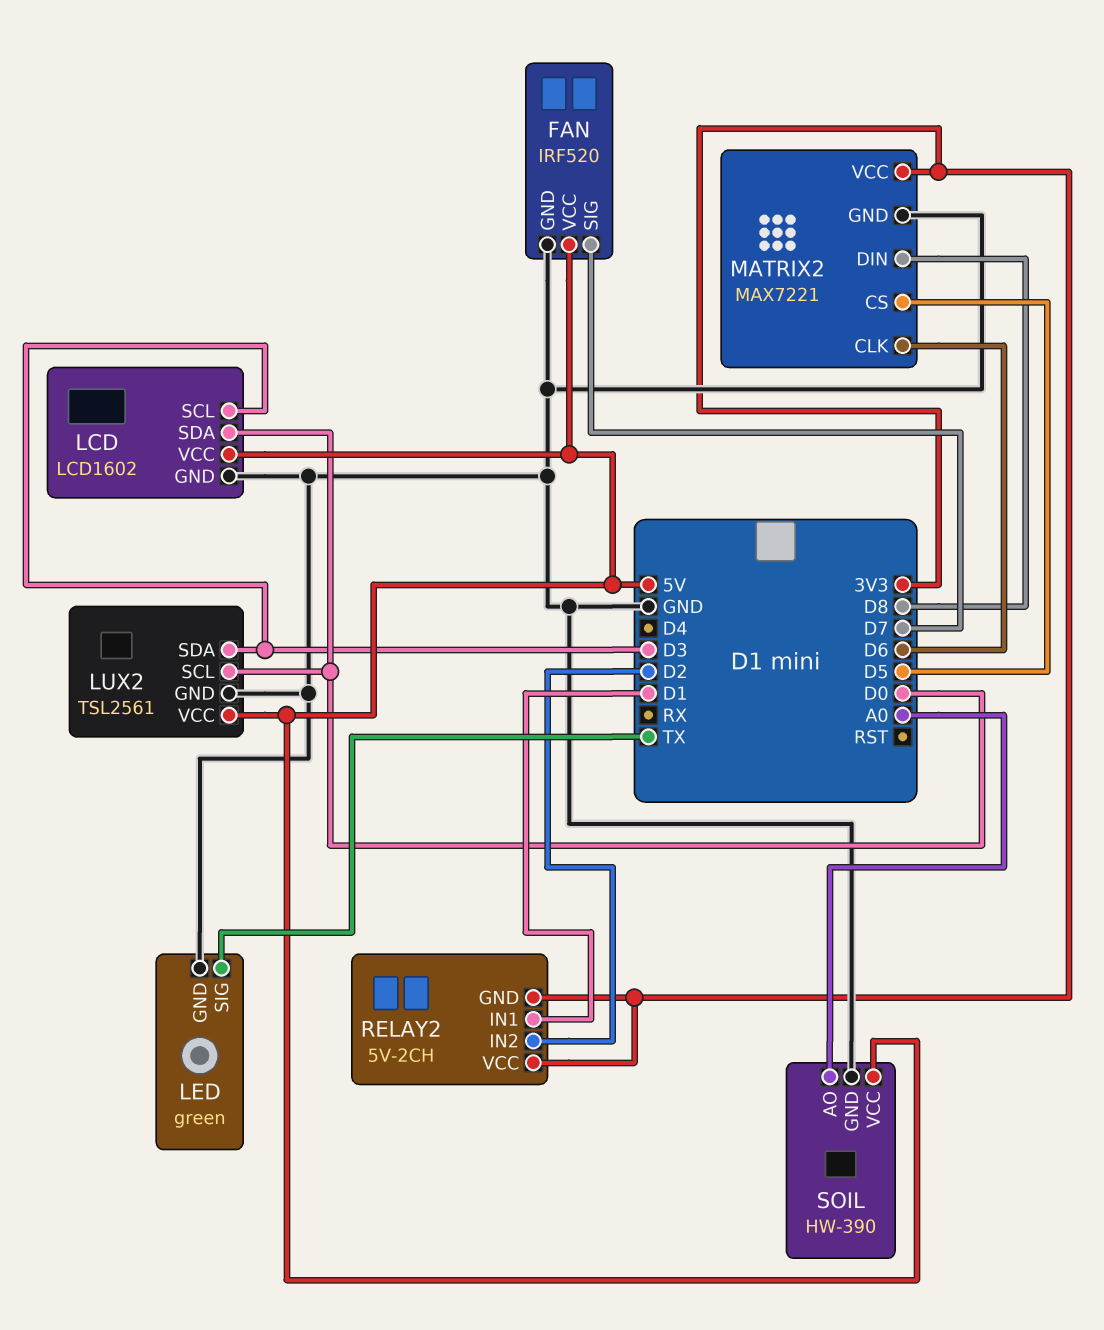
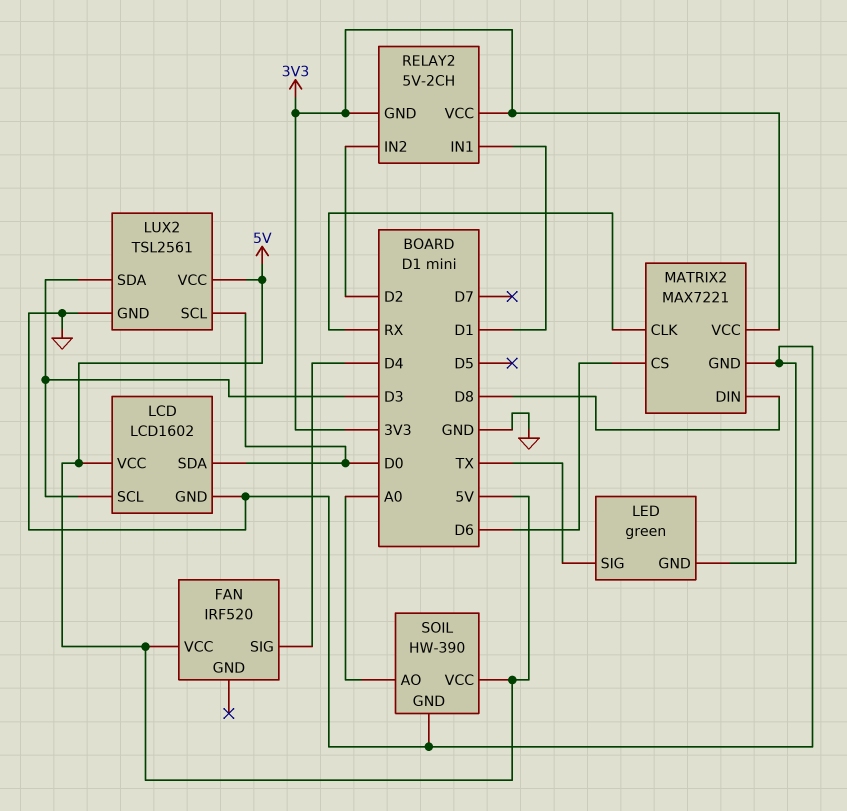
FAN pin GND: GND -> none
FAN pin SIG: D7 -> D4
MATRIX2 pin CLK: D6 -> RX
MATRIX2 pin CS: D5 -> D6

